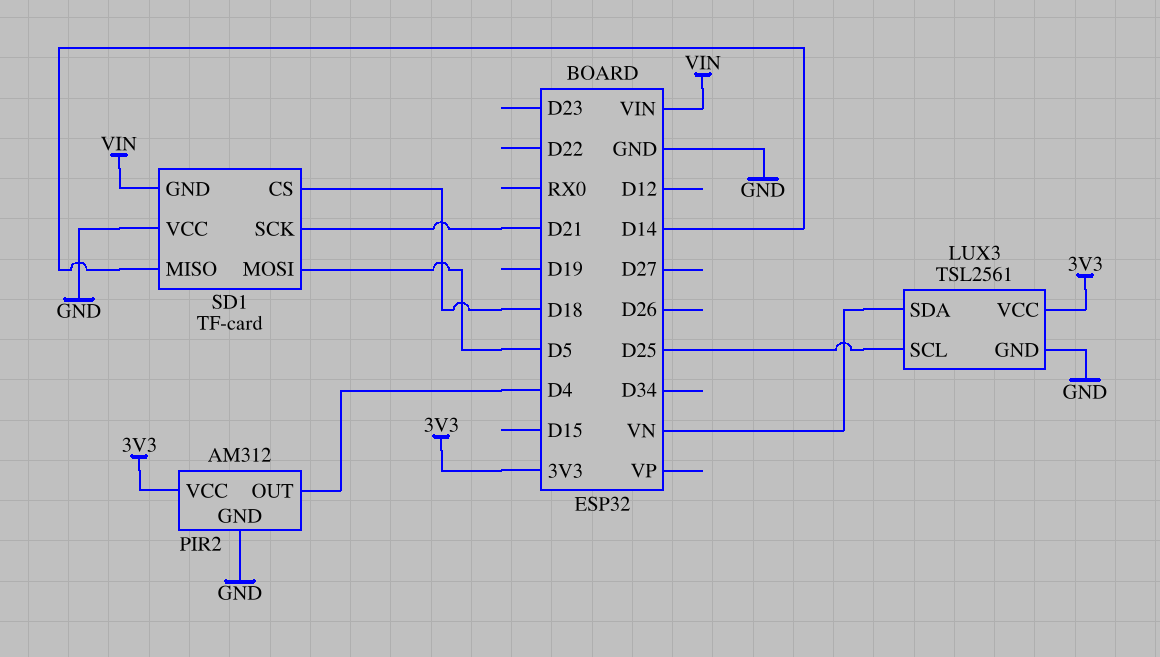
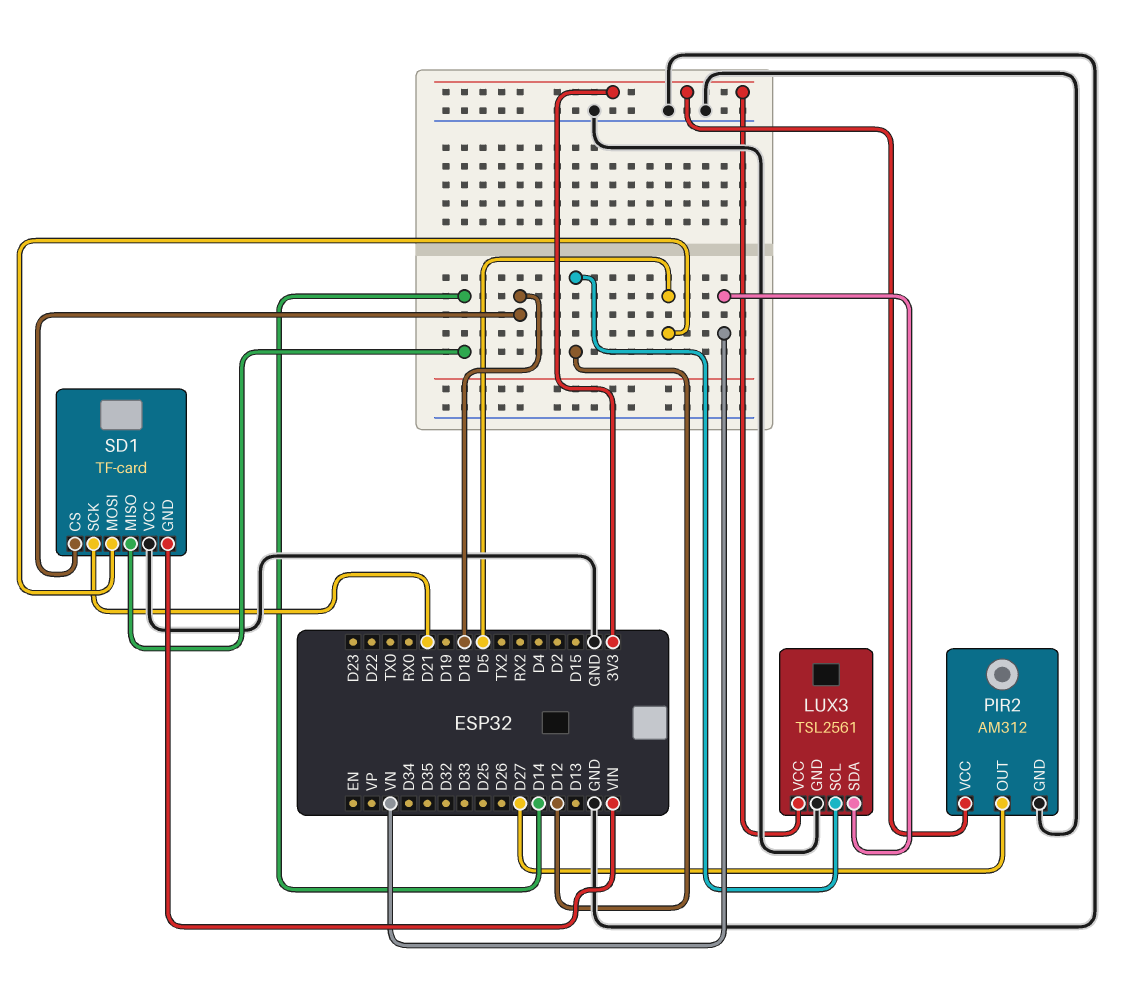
LUX3 pin SCL: D25 -> D12
PIR2 pin OUT: D4 -> D27

